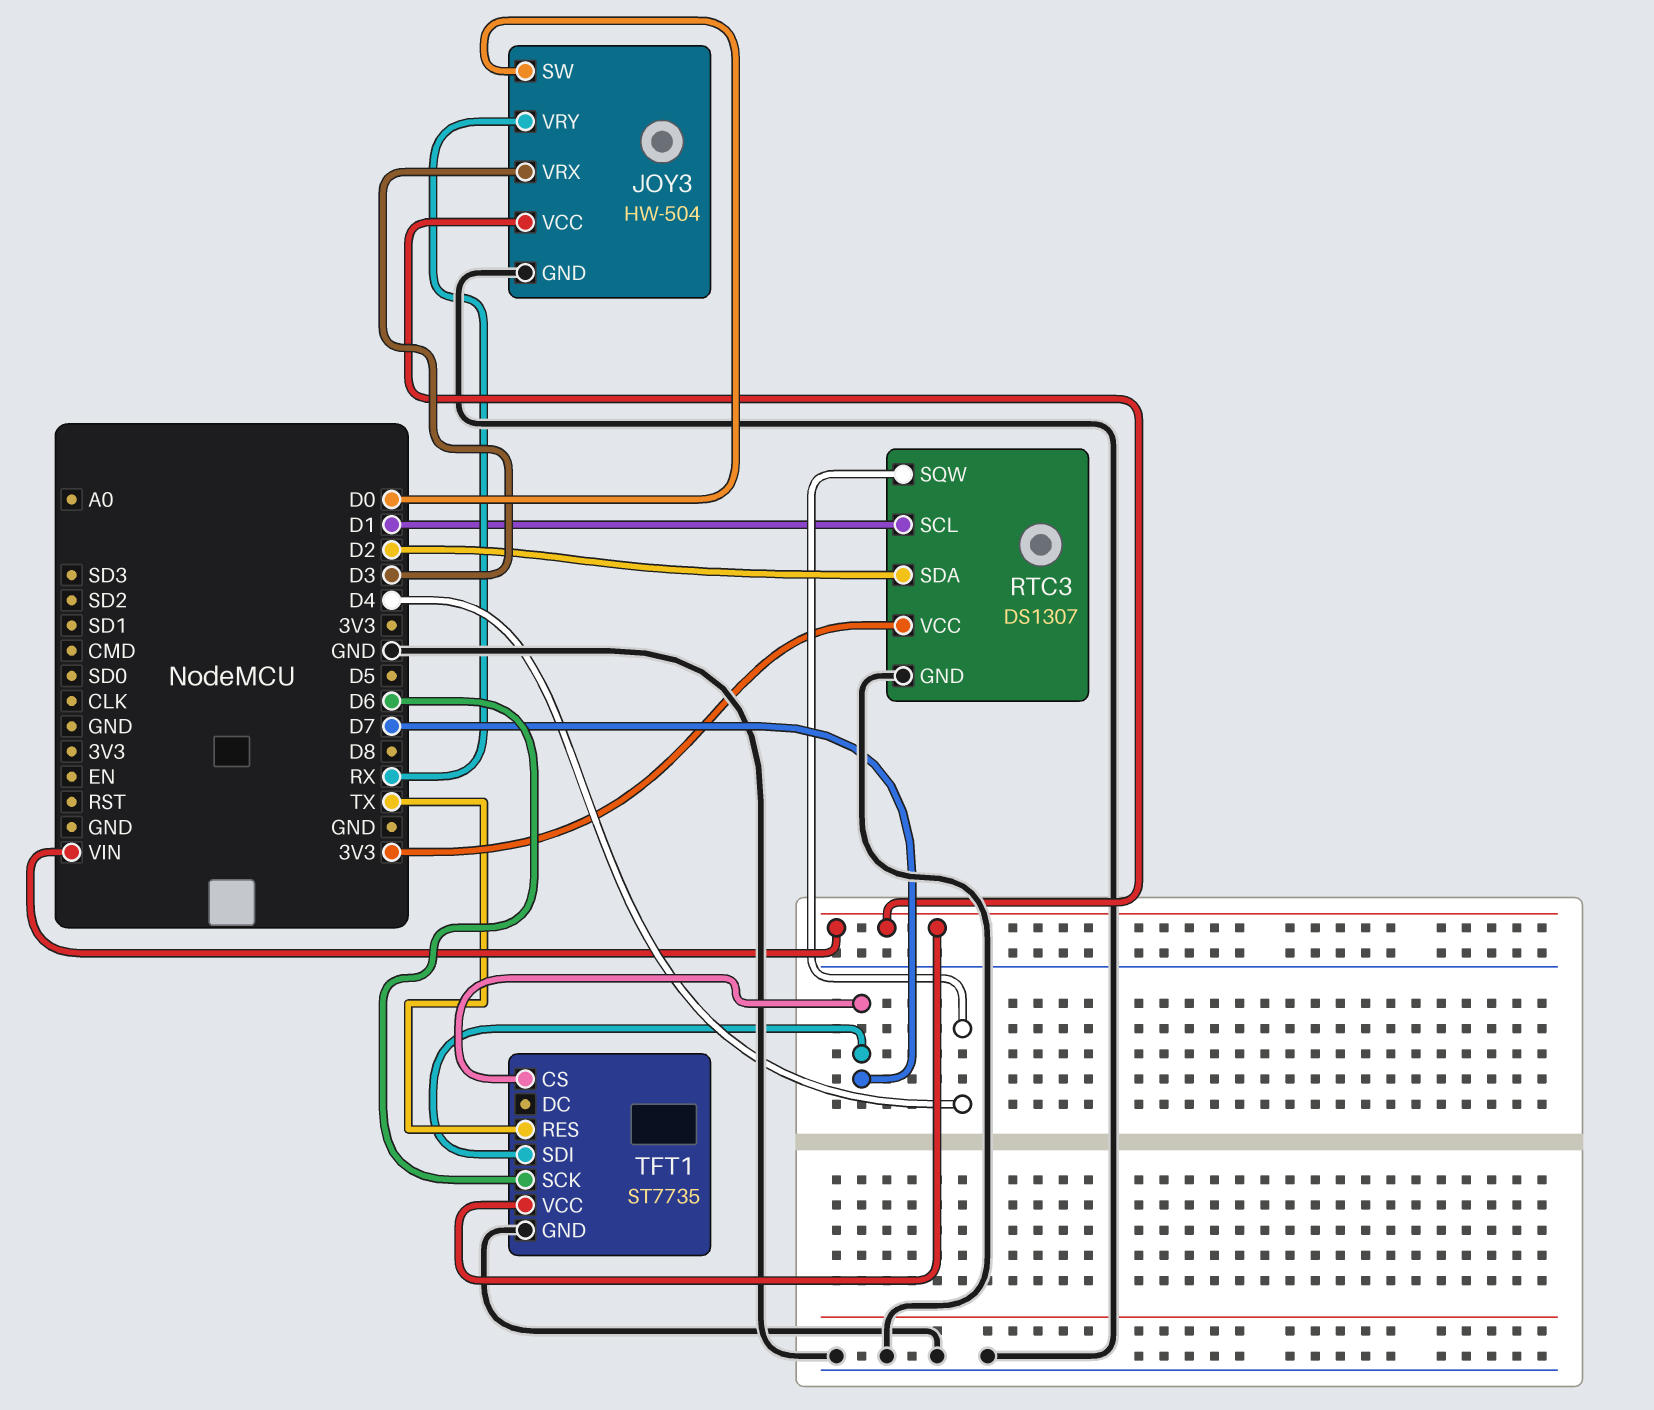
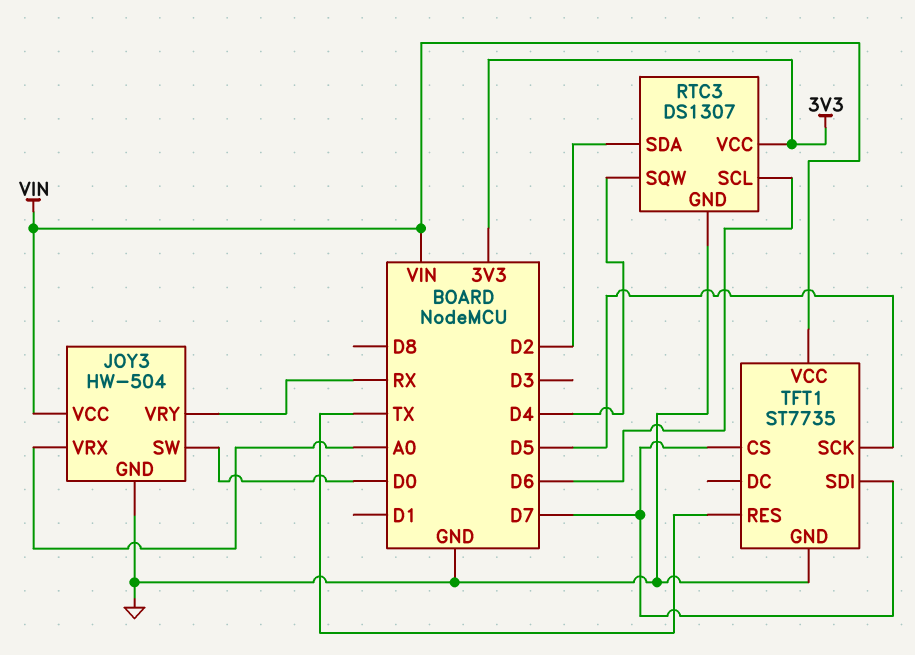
JOY3 pin VRX: D3 -> A0
RTC3 pin SCL: D1 -> D6
TFT1 pin SCK: D6 -> D5

